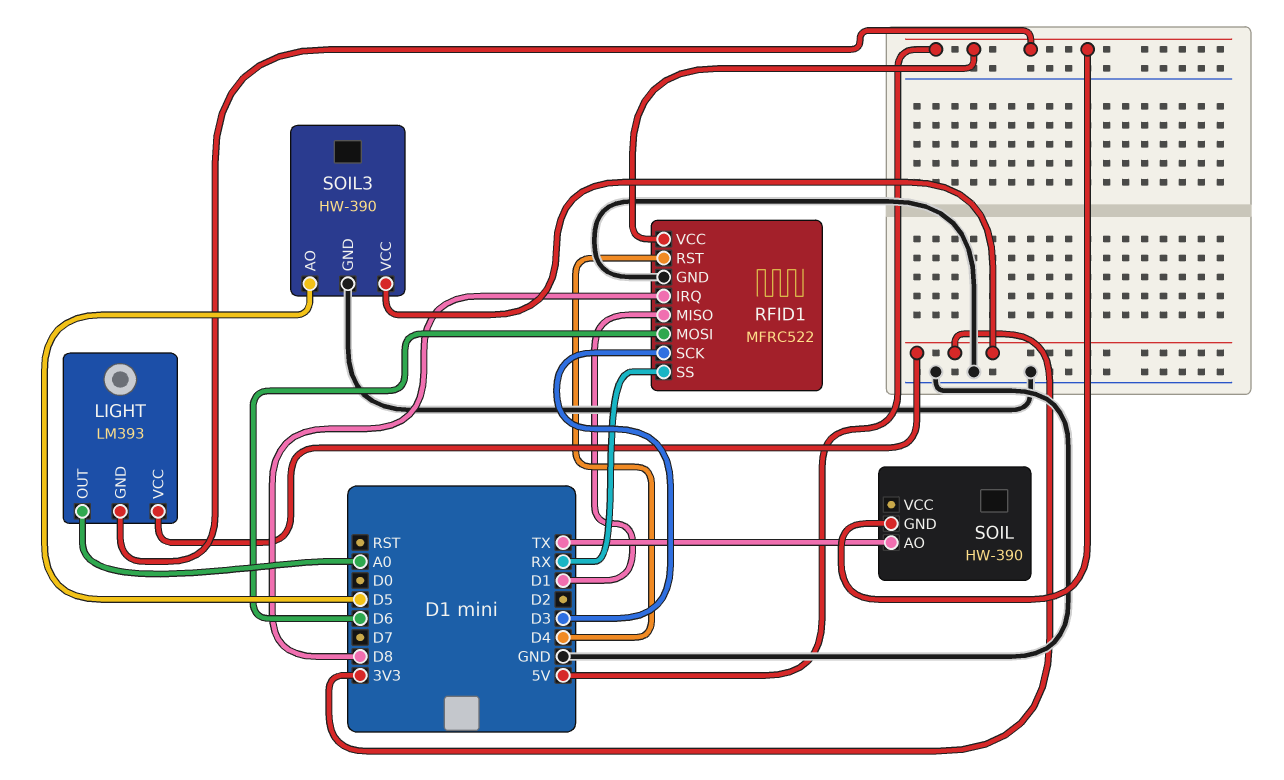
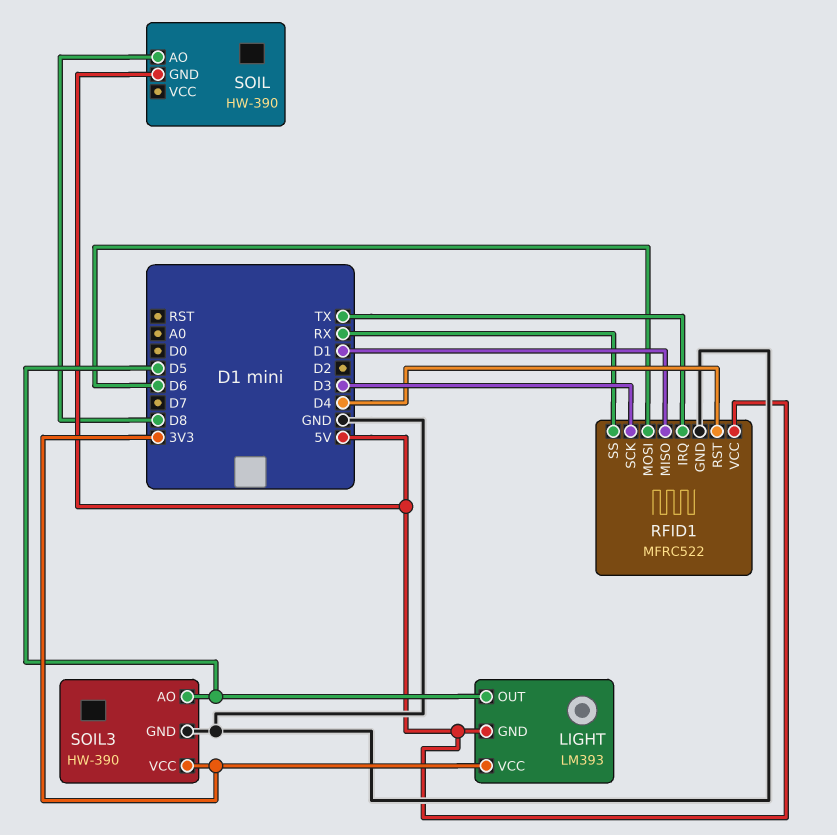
LIGHT pin OUT: A0 -> D5
RFID1 pin IRQ: D8 -> TX
SOIL pin AO: TX -> D8

